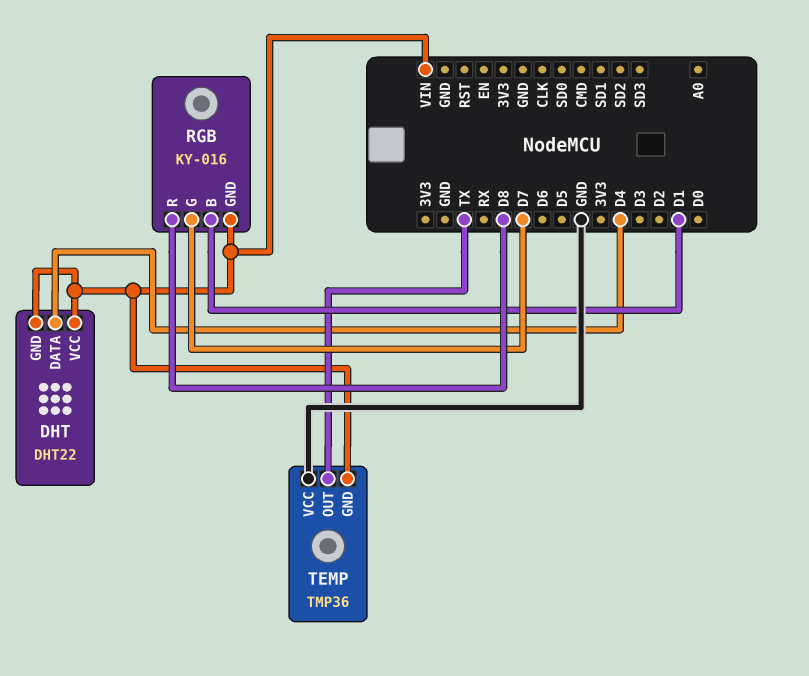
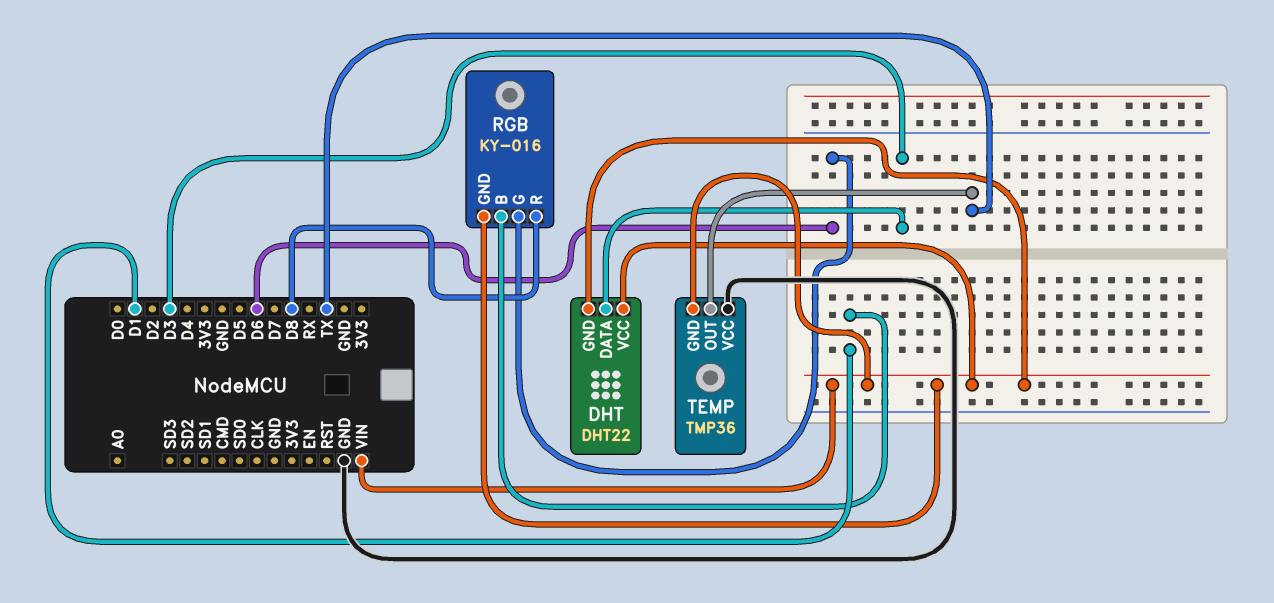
DHT pin DATA: D4 -> D3
RGB pin G: D7 -> D6

